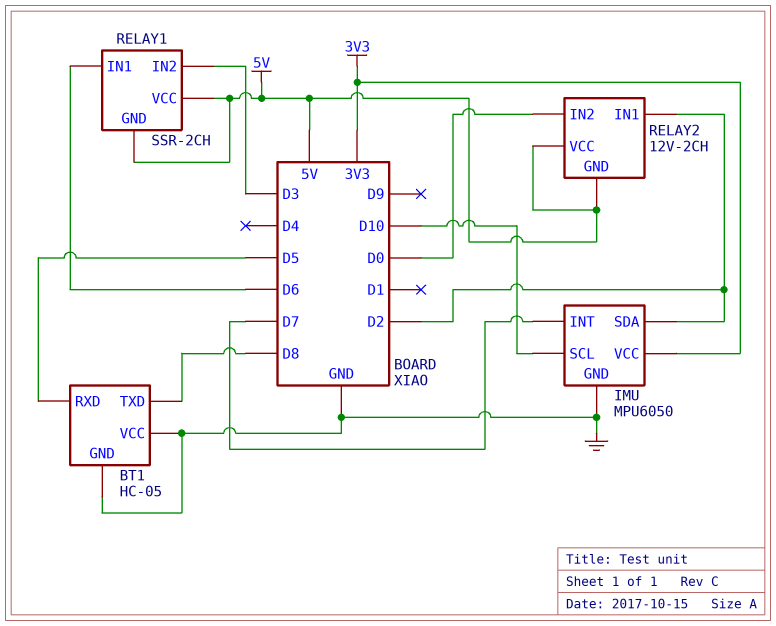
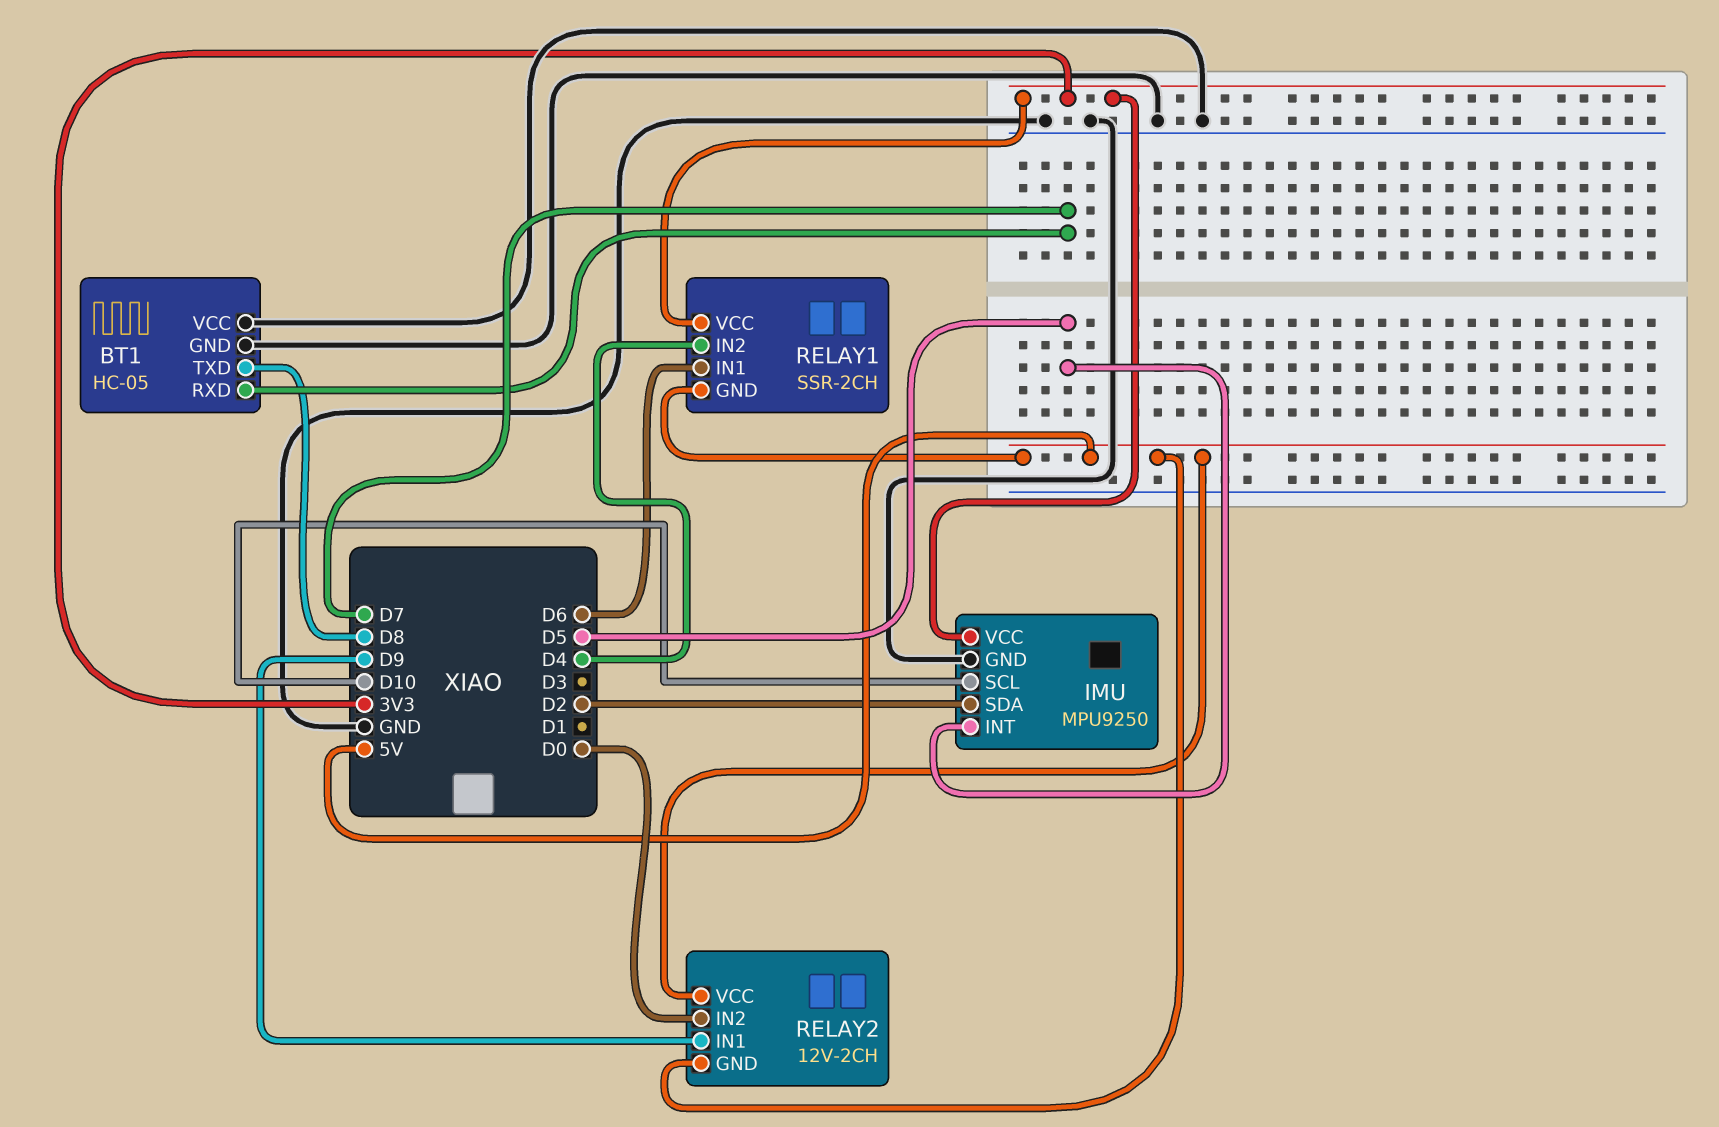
BT1 pin RXD: D5 -> D7
IMU: MPU6050 -> MPU9250
IMU pin INT: D7 -> D5
RELAY1 pin IN2: D3 -> D4
RELAY1 pin VCC: 5V -> 3V3
RELAY2 pin IN1: D2 -> D9

